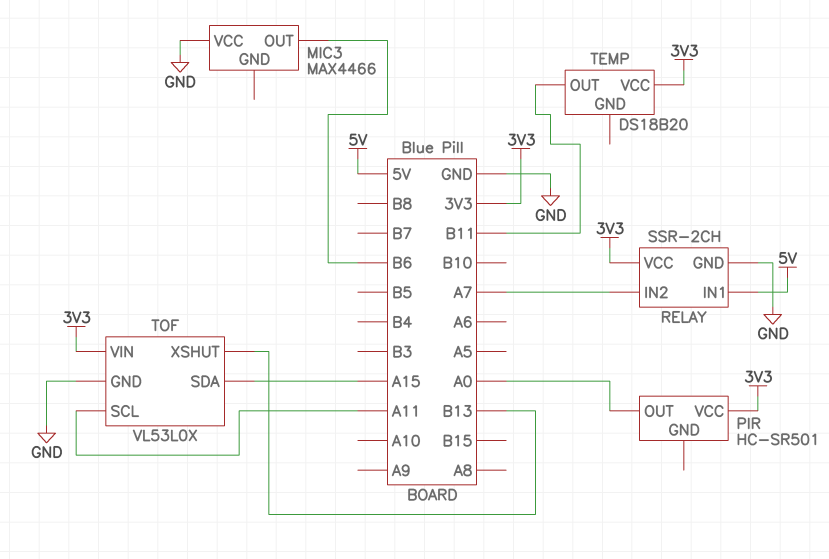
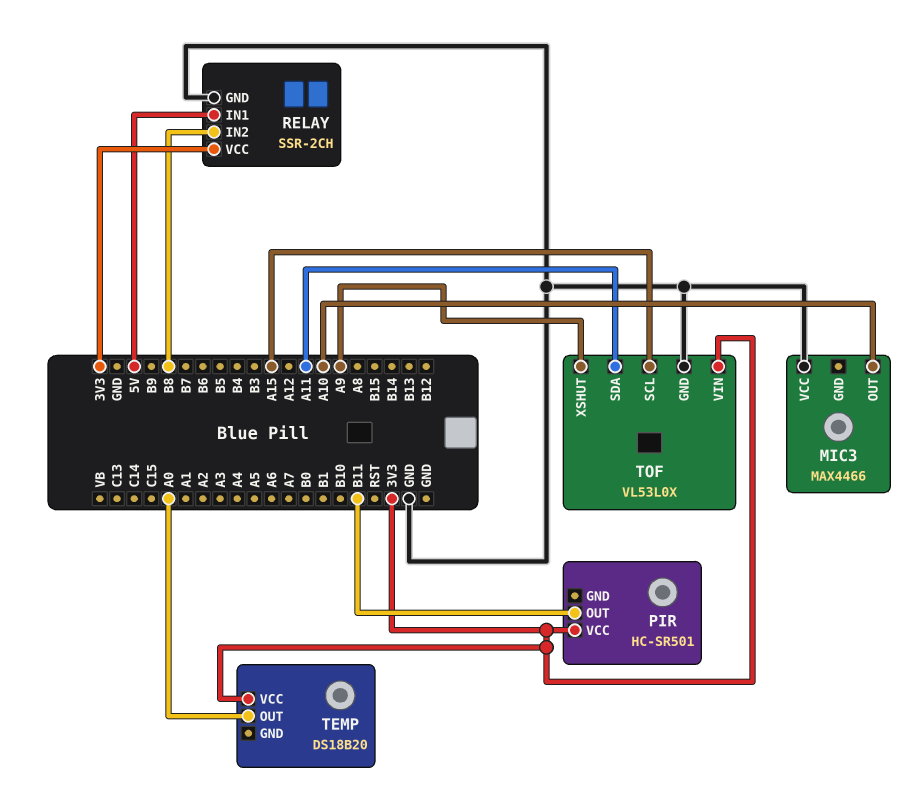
MIC3 pin OUT: B6 -> A10
PIR pin OUT: A0 -> B11
RELAY pin IN2: A7 -> B8
TEMP pin OUT: B11 -> A0
TOF pin SCL: A11 -> A15
TOF pin SDA: A15 -> A11
TOF pin XSHUT: B13 -> A9

